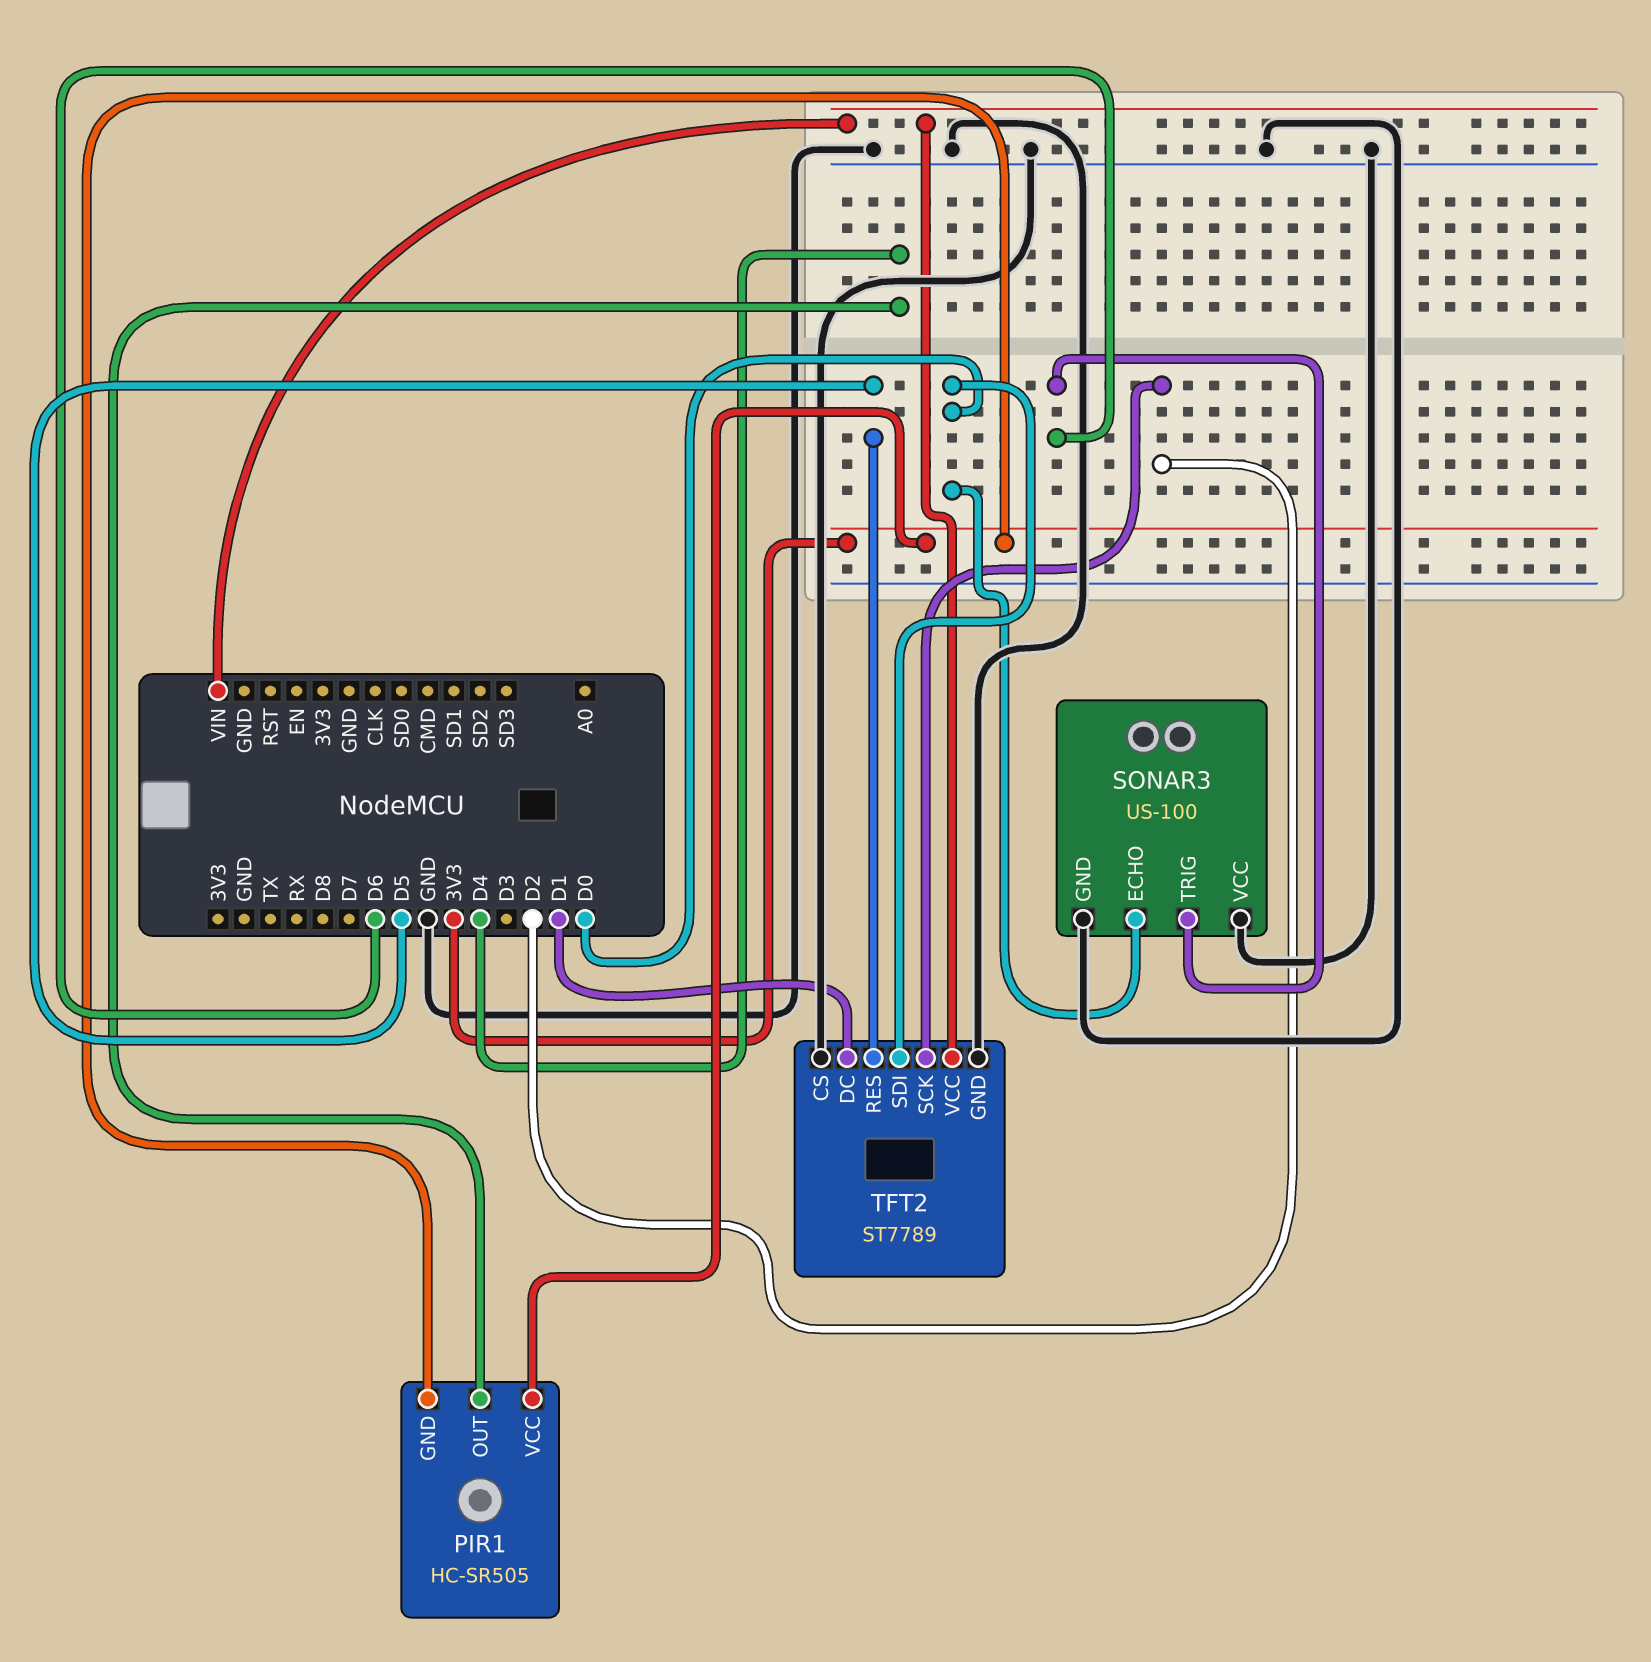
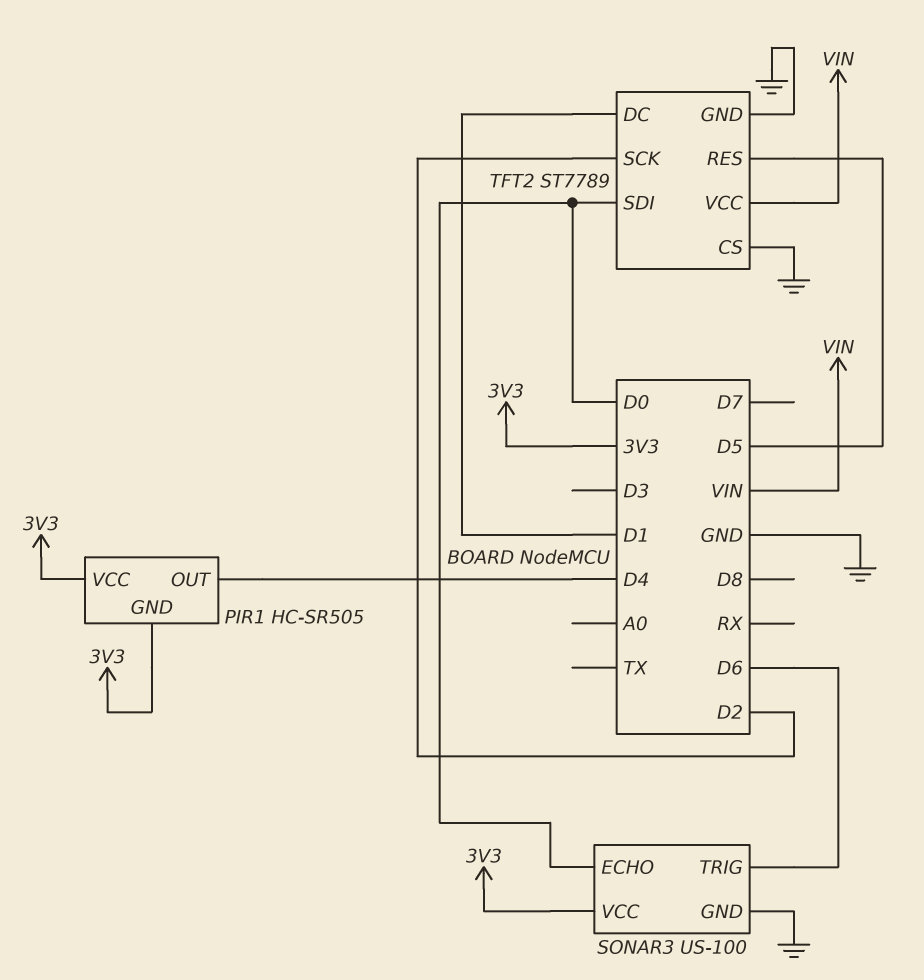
SONAR3 pin VCC: GND -> 3V3

